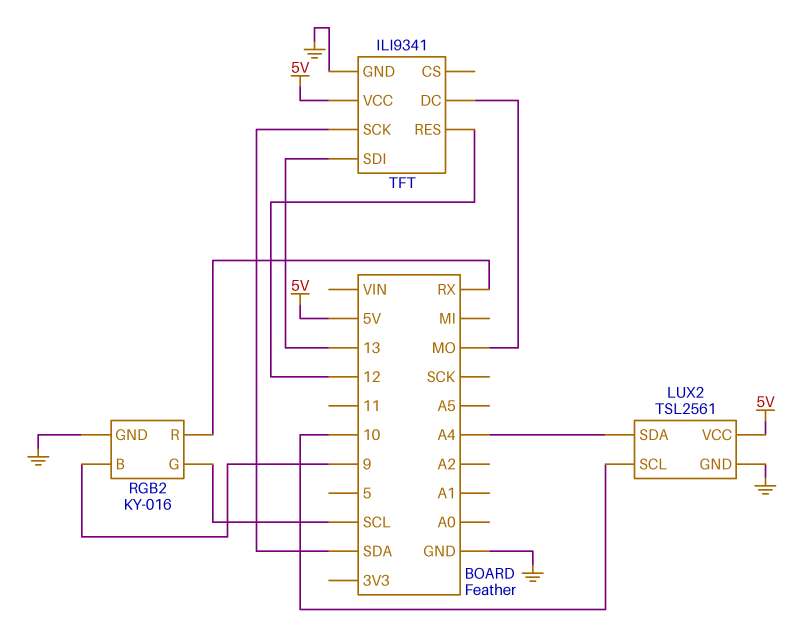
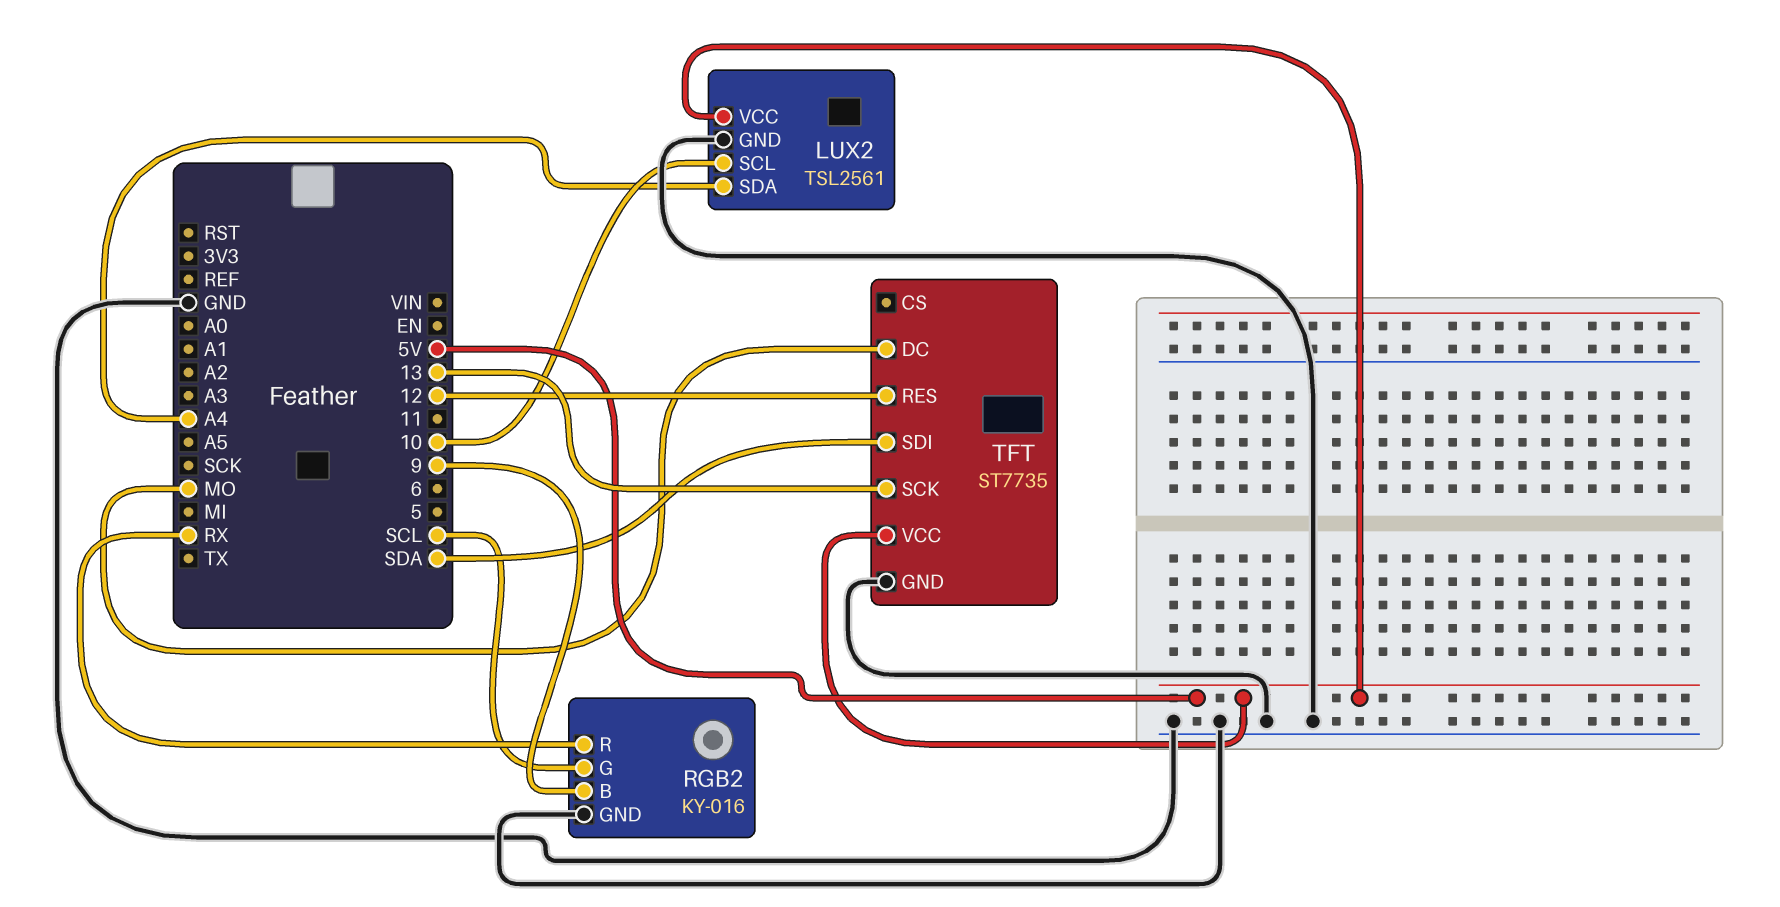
TFT: ILI9341 -> ST7735
TFT pin SCK: SDA -> 13
TFT pin SDI: 13 -> SDA

